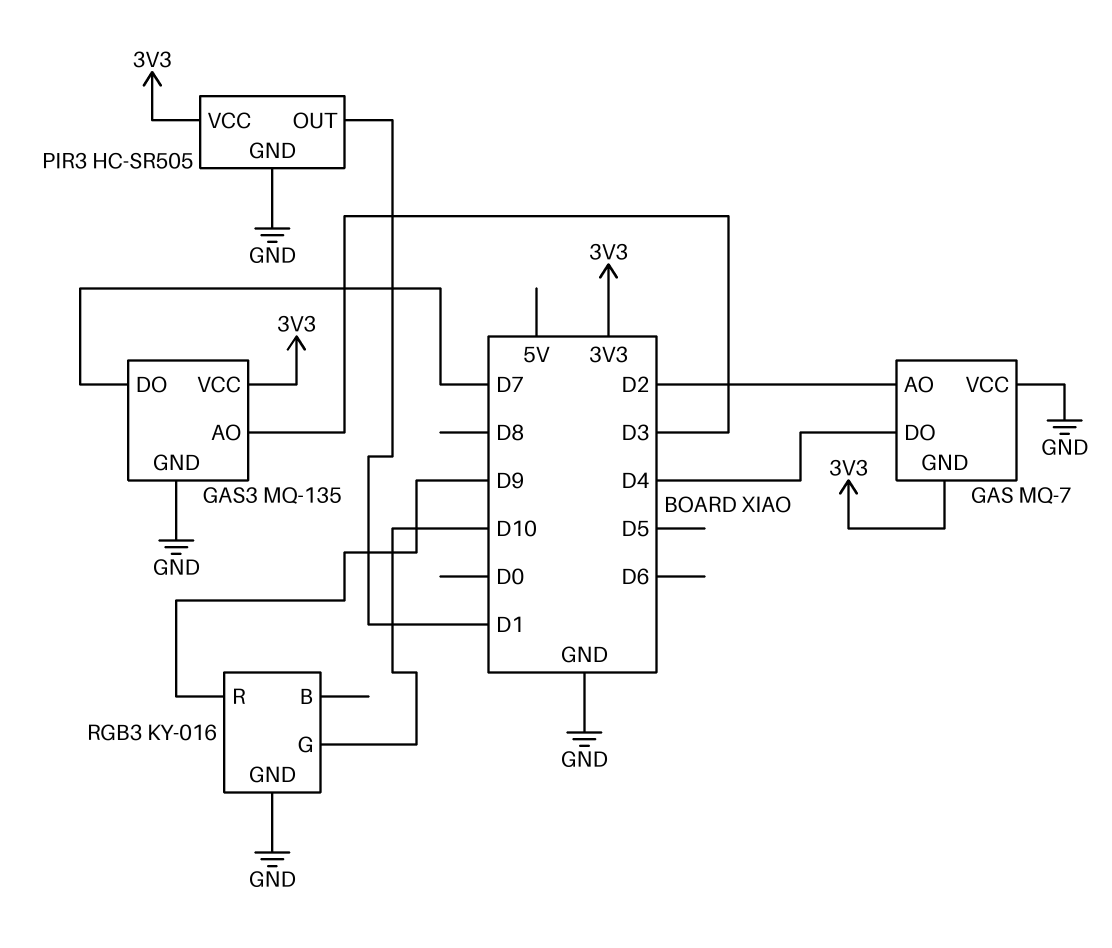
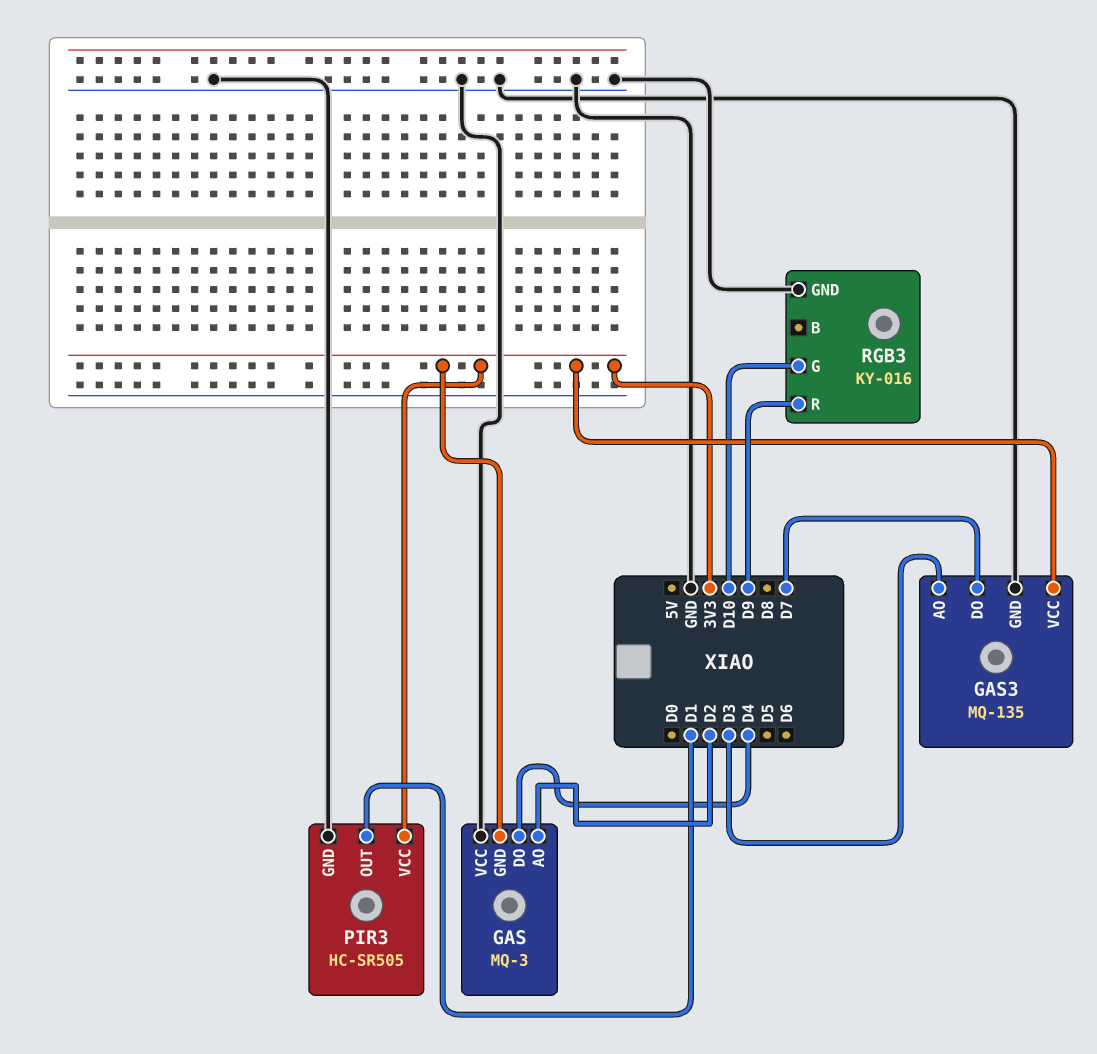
GAS: MQ-7 -> MQ-3

